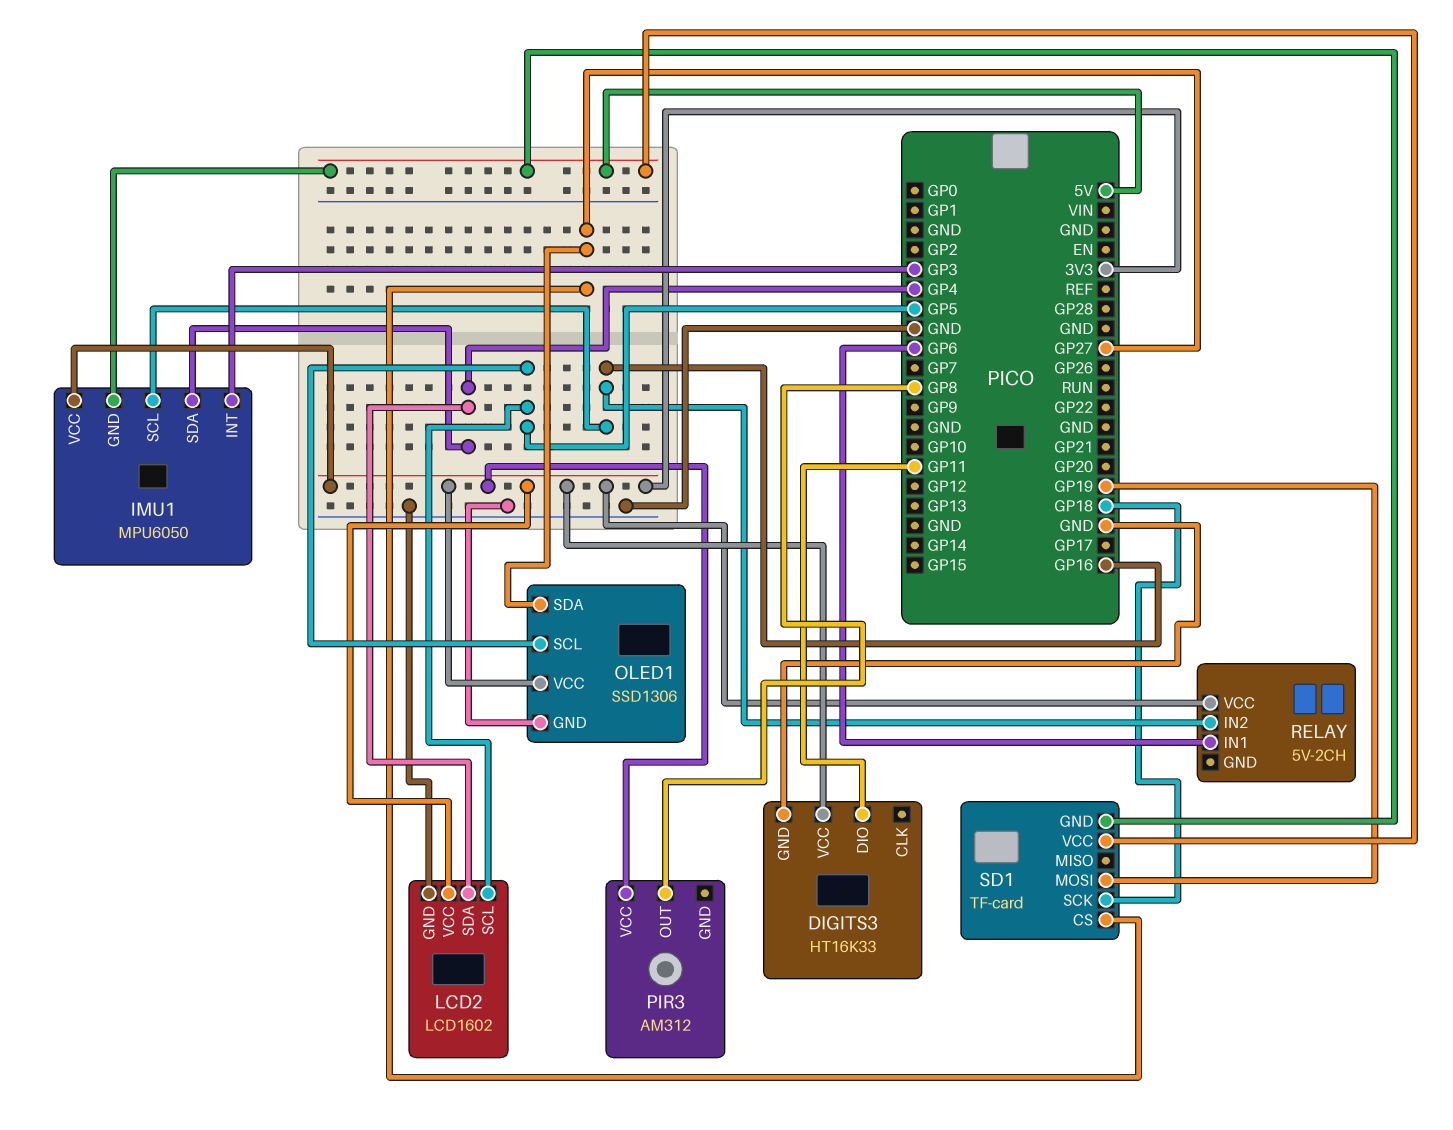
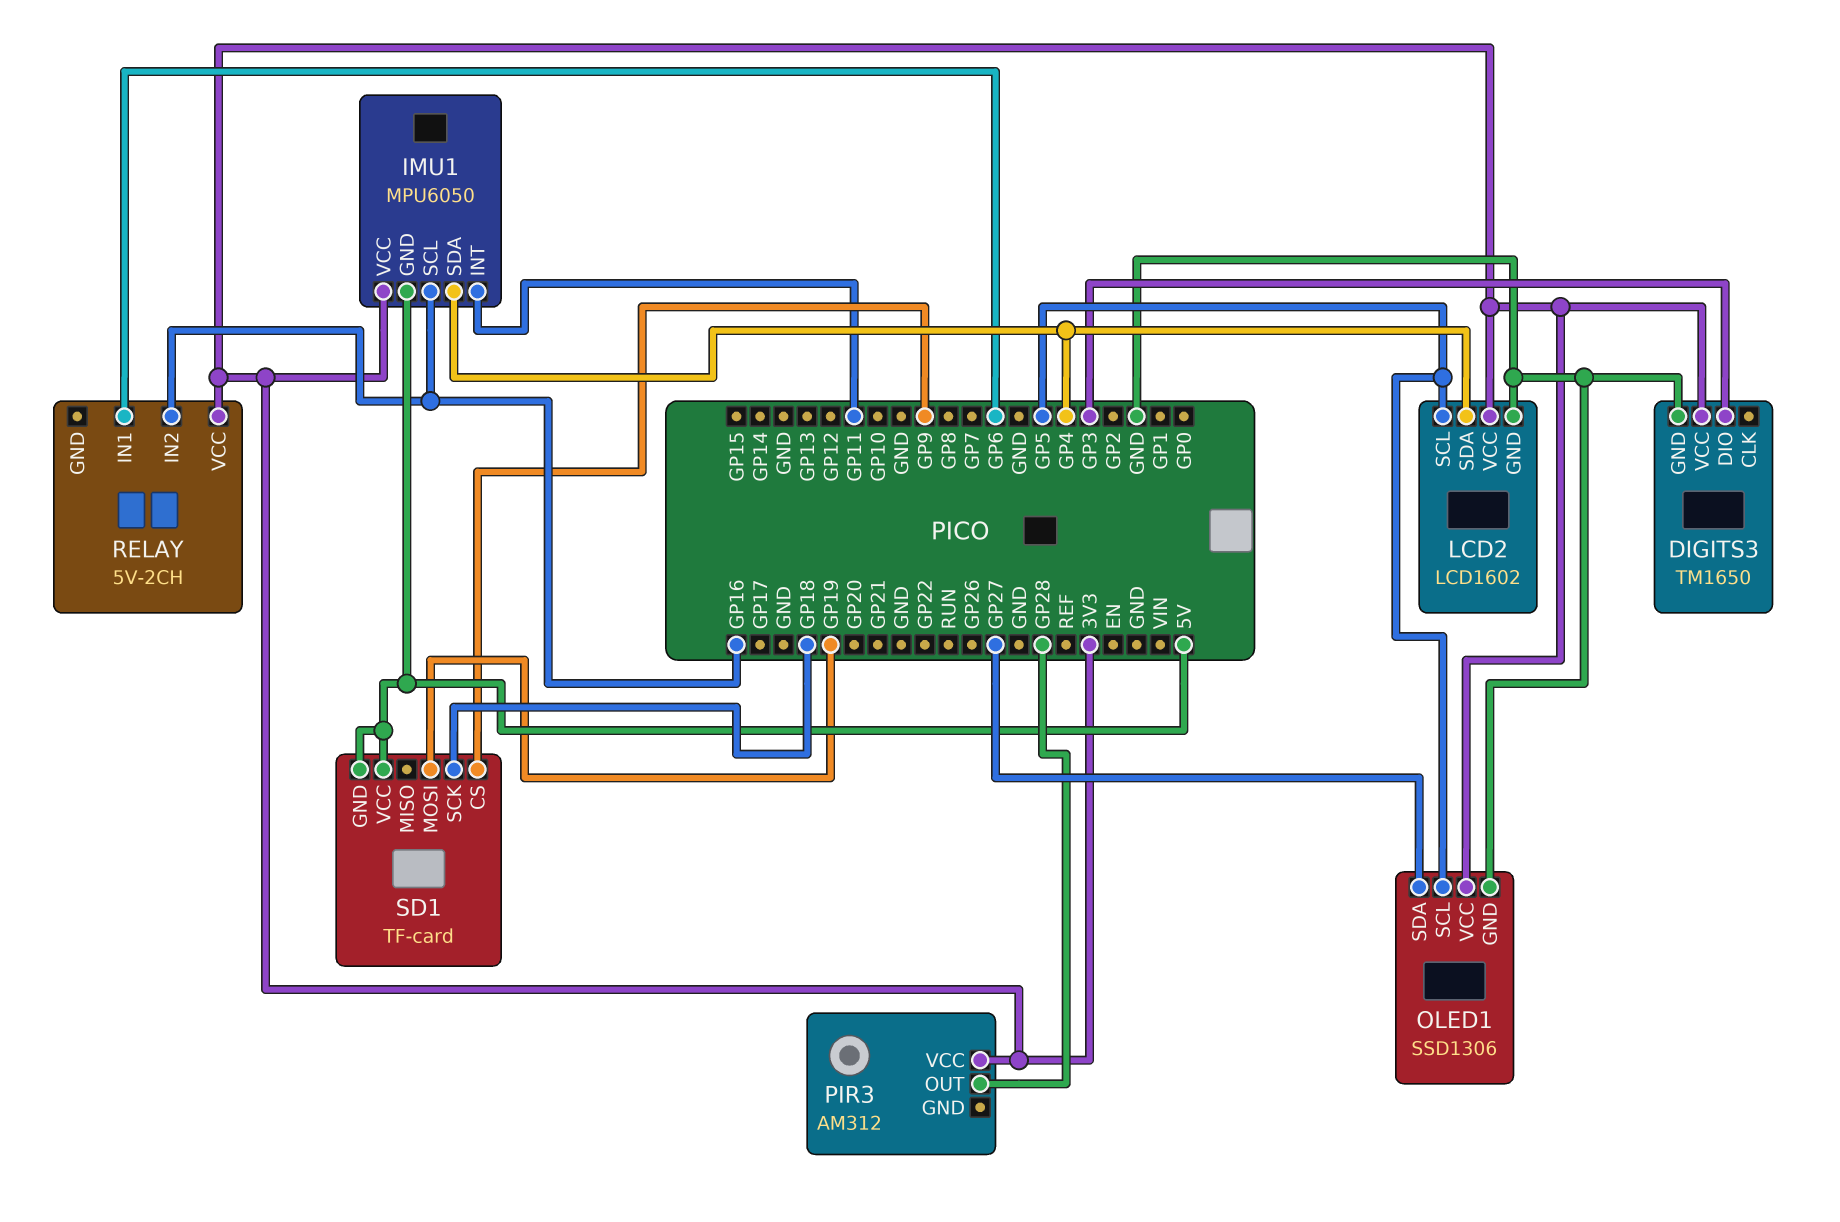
DIGITS3: HT16K33 -> TM1650
DIGITS3 pin DIO: GP11 -> GP3
IMU1 pin INT: GP3 -> GP11
PIR3 pin OUT: GP8 -> GP28
SD1 pin CS: GP27 -> GP9

